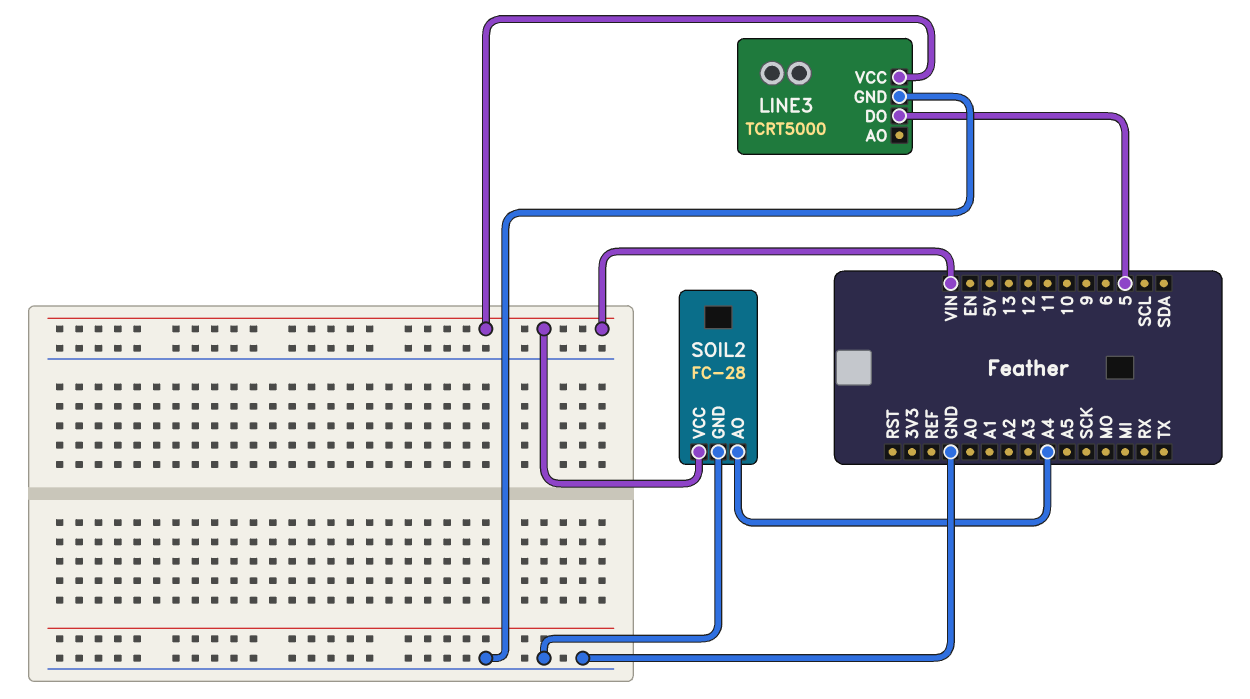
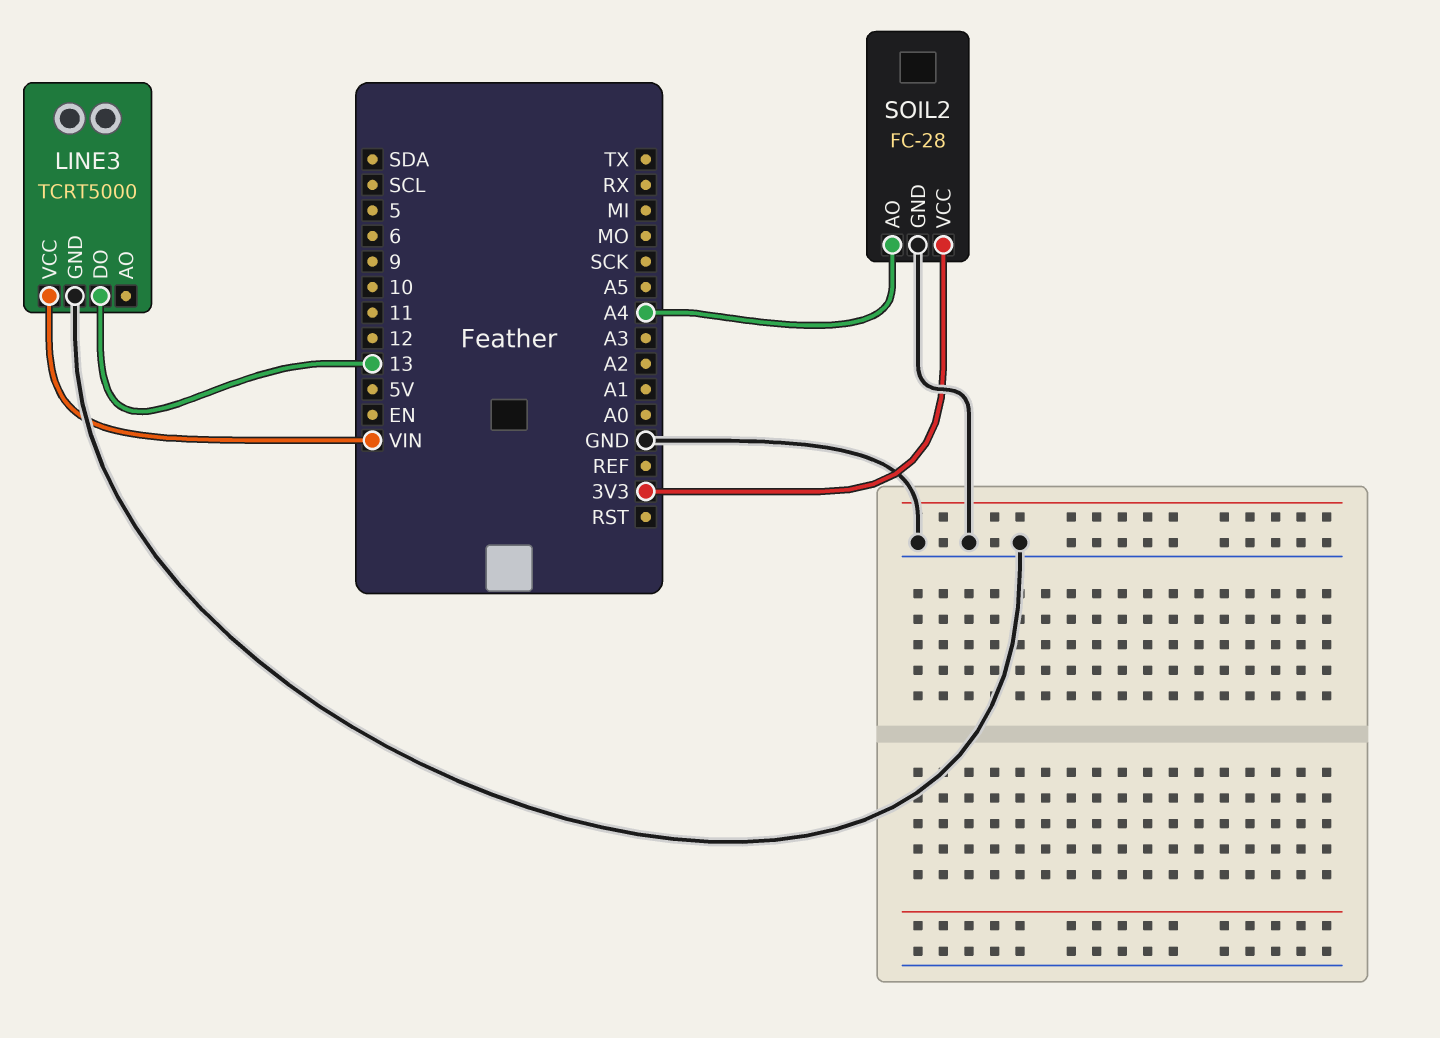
LINE3 pin DO: 5 -> 13
SOIL2 pin VCC: VIN -> 3V3

